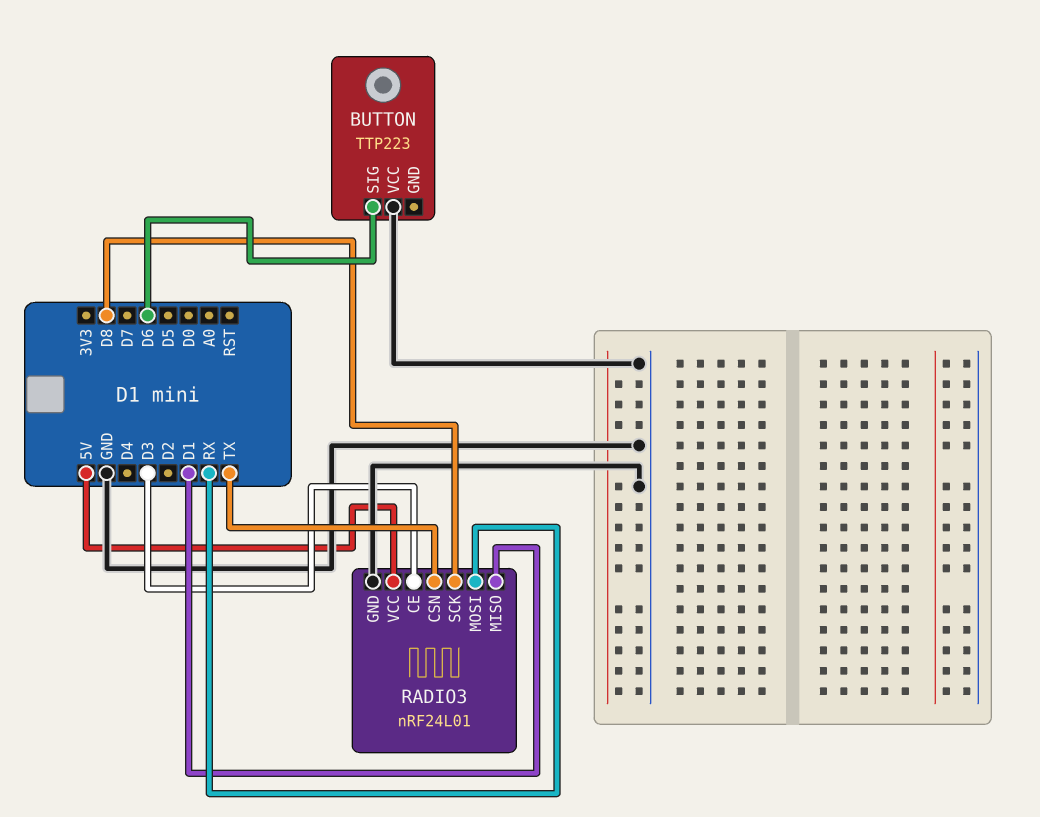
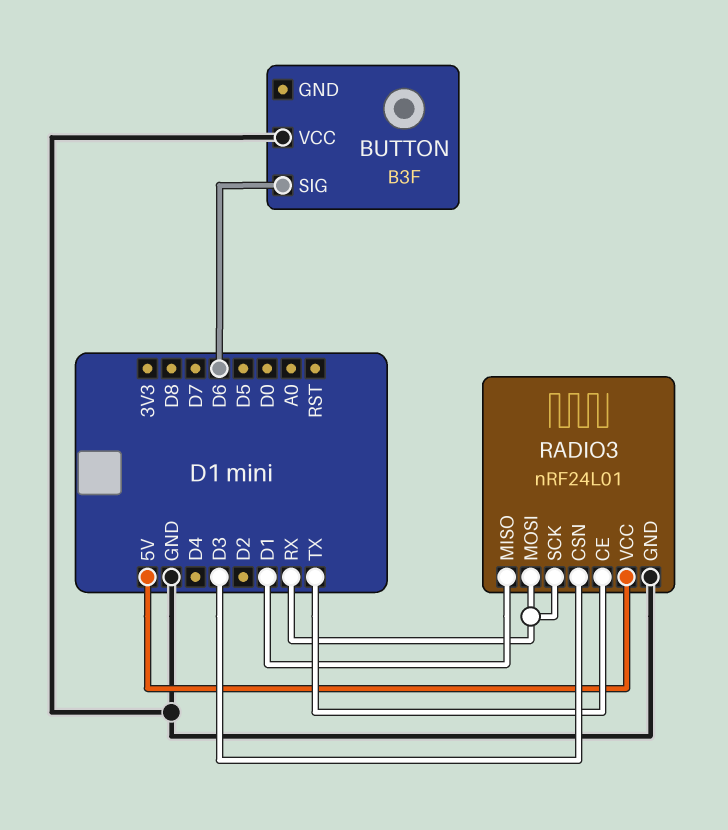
BUTTON: TTP223 -> B3F
RADIO3 pin CE: D3 -> TX
RADIO3 pin CSN: TX -> D3
RADIO3 pin SCK: D8 -> RX

